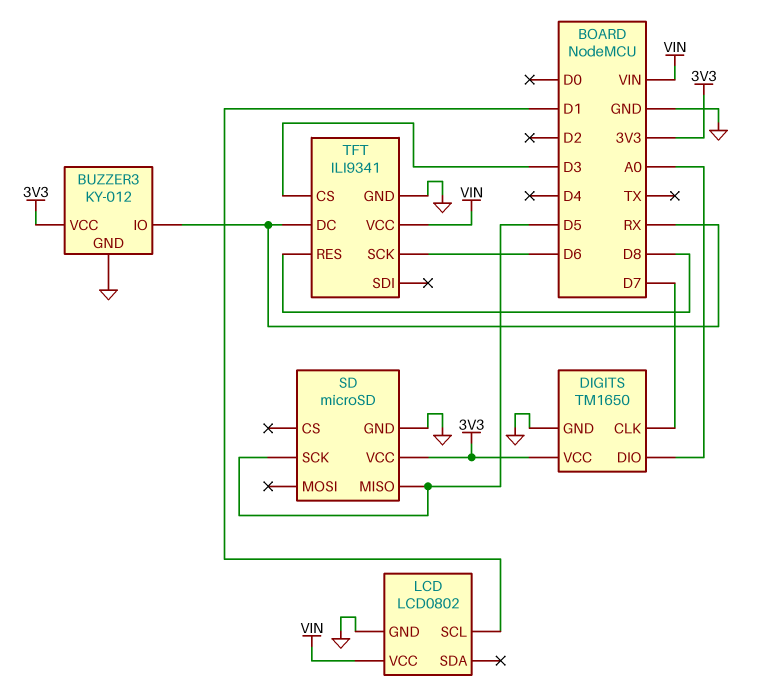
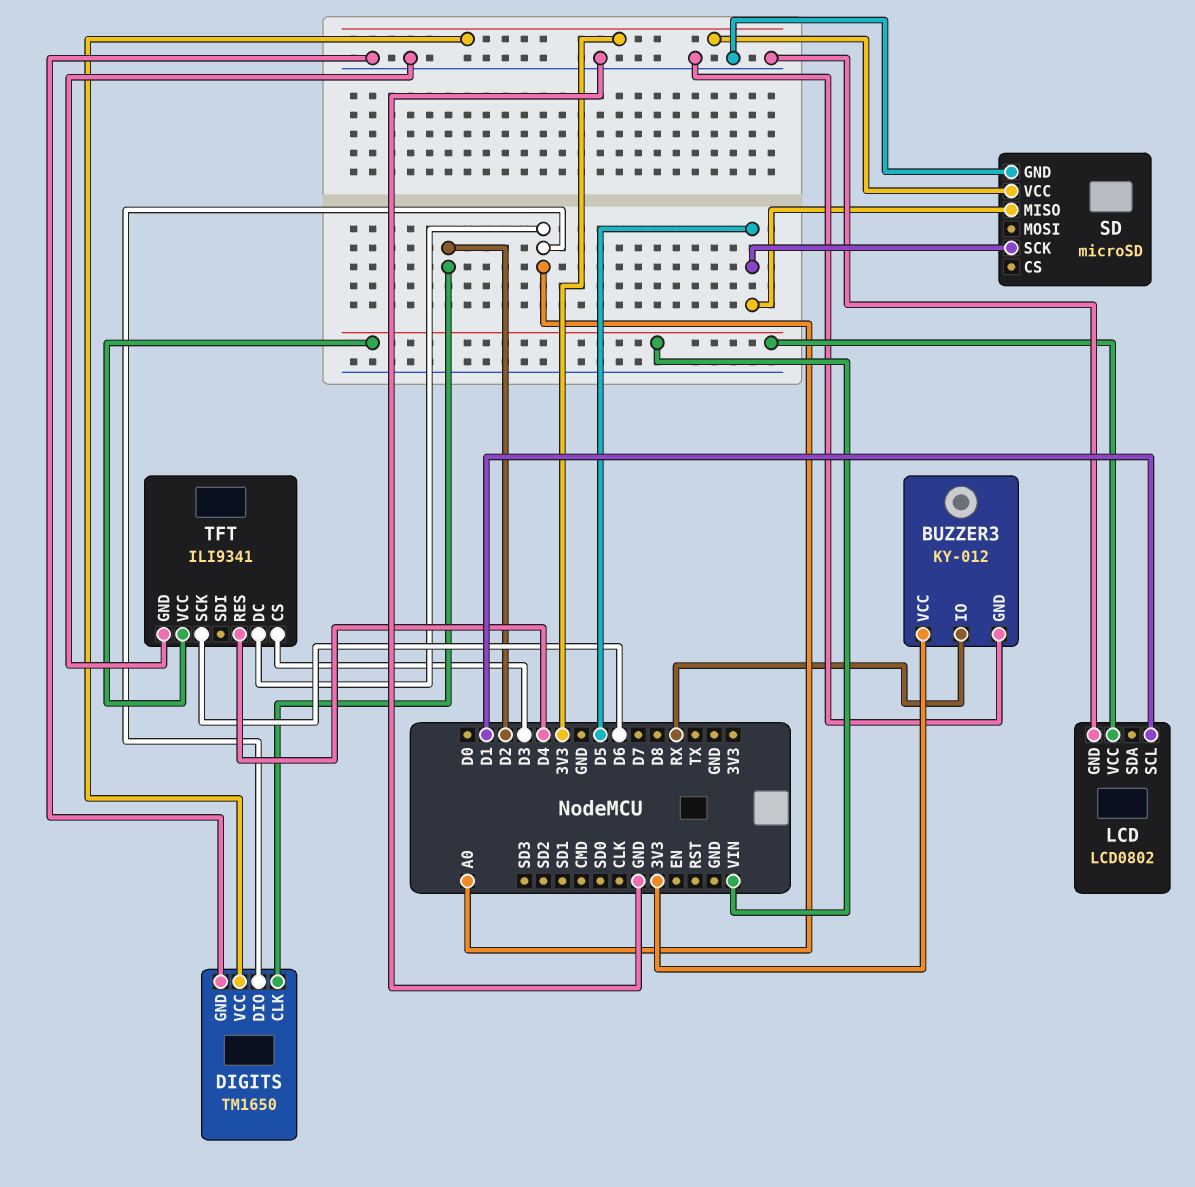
DIGITS pin CLK: D7 -> D2
TFT pin DC: RX -> A0
TFT pin RES: D8 -> D4

